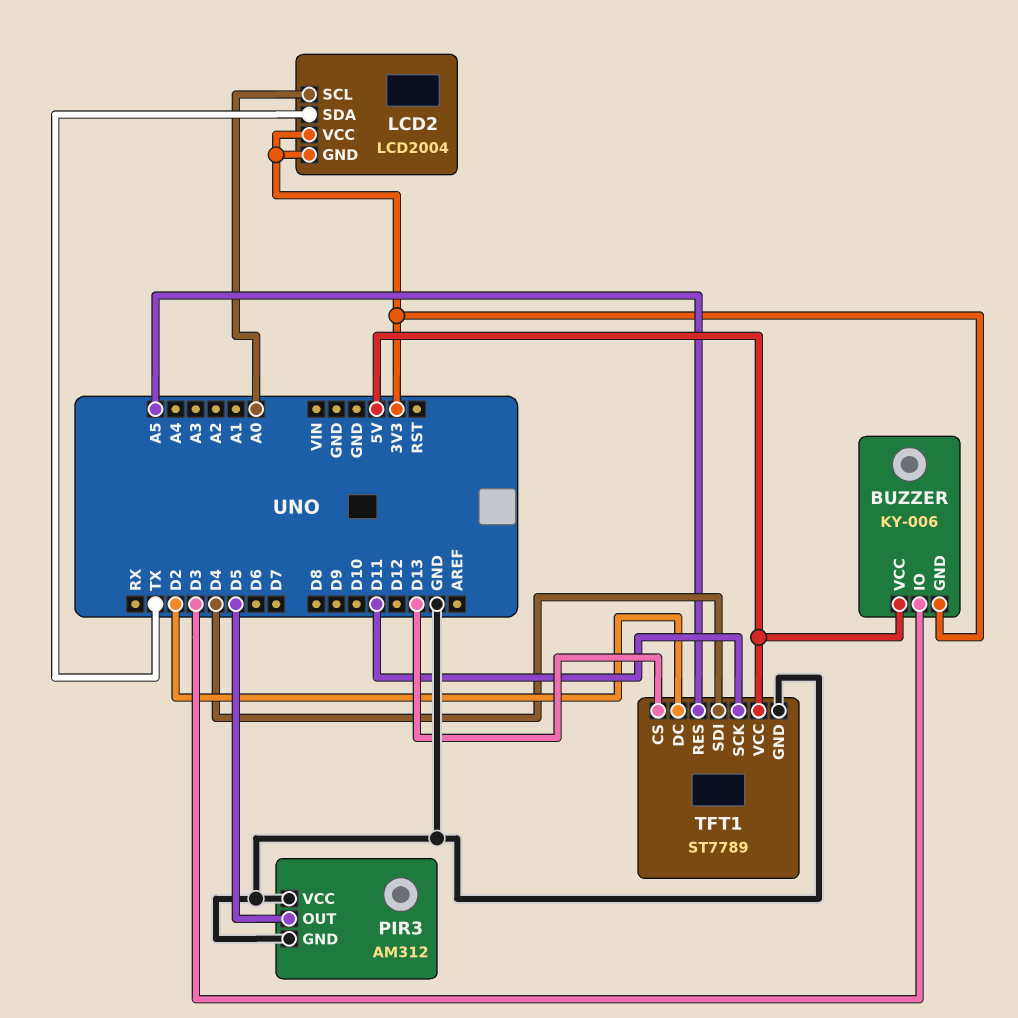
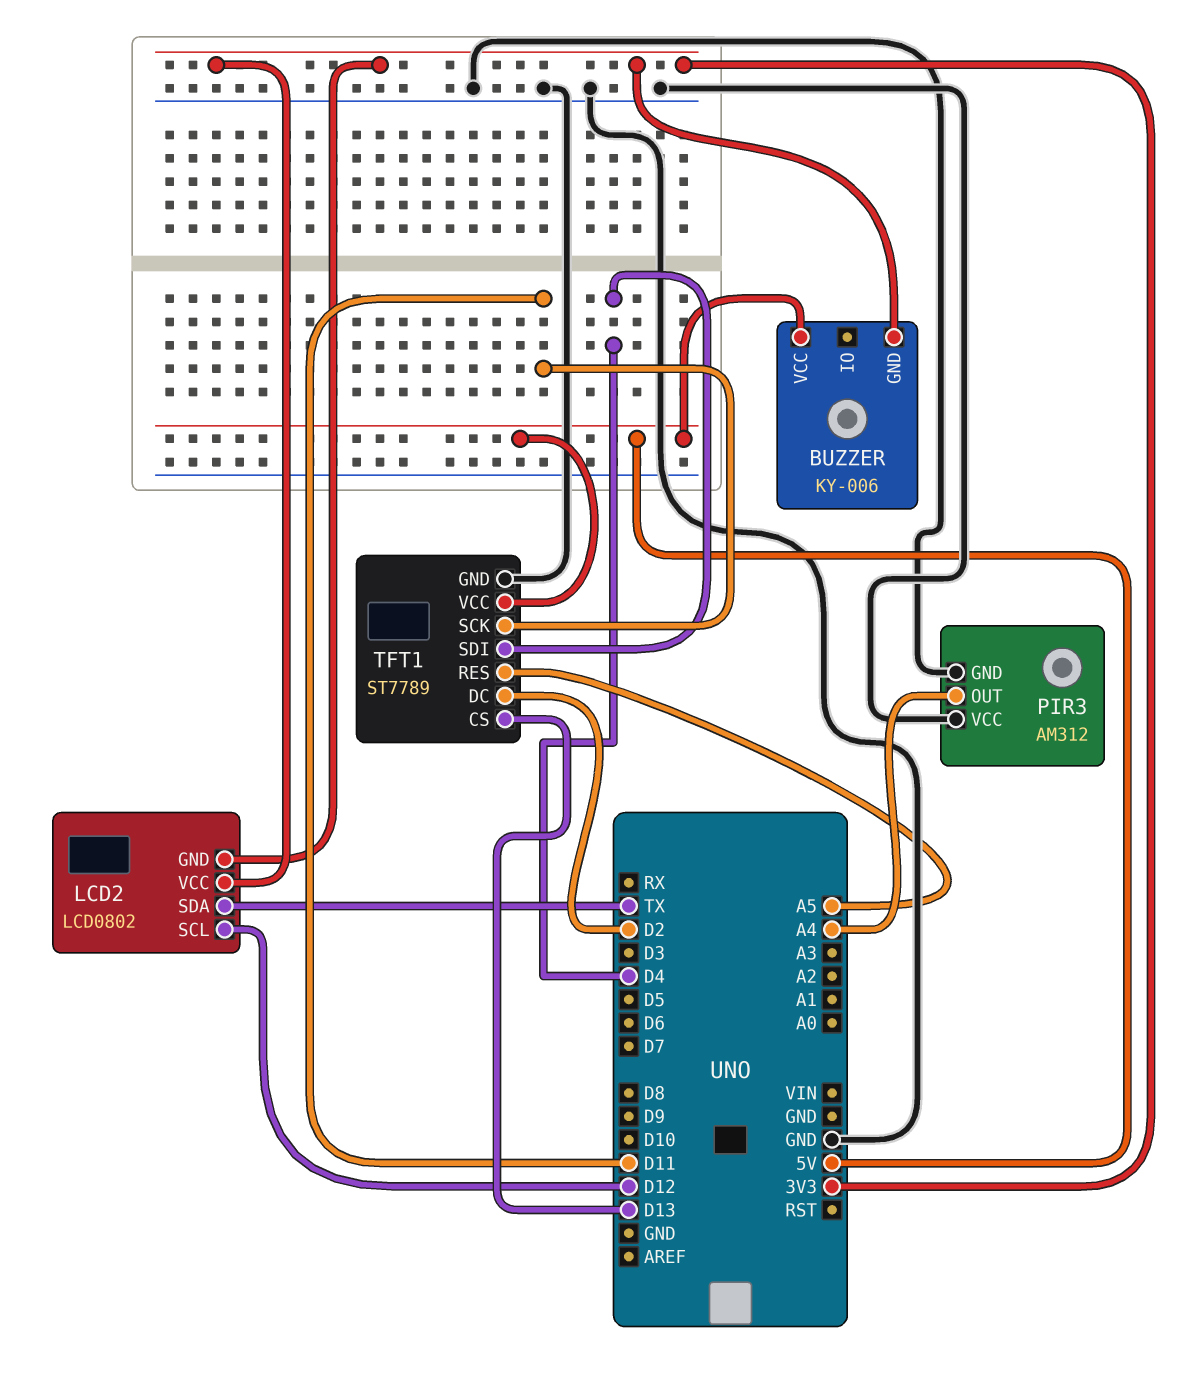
BUZZER pin IO: D3 -> none
LCD2: LCD2004 -> LCD0802
LCD2 pin SCL: A0 -> D12
PIR3 pin OUT: D5 -> A4

